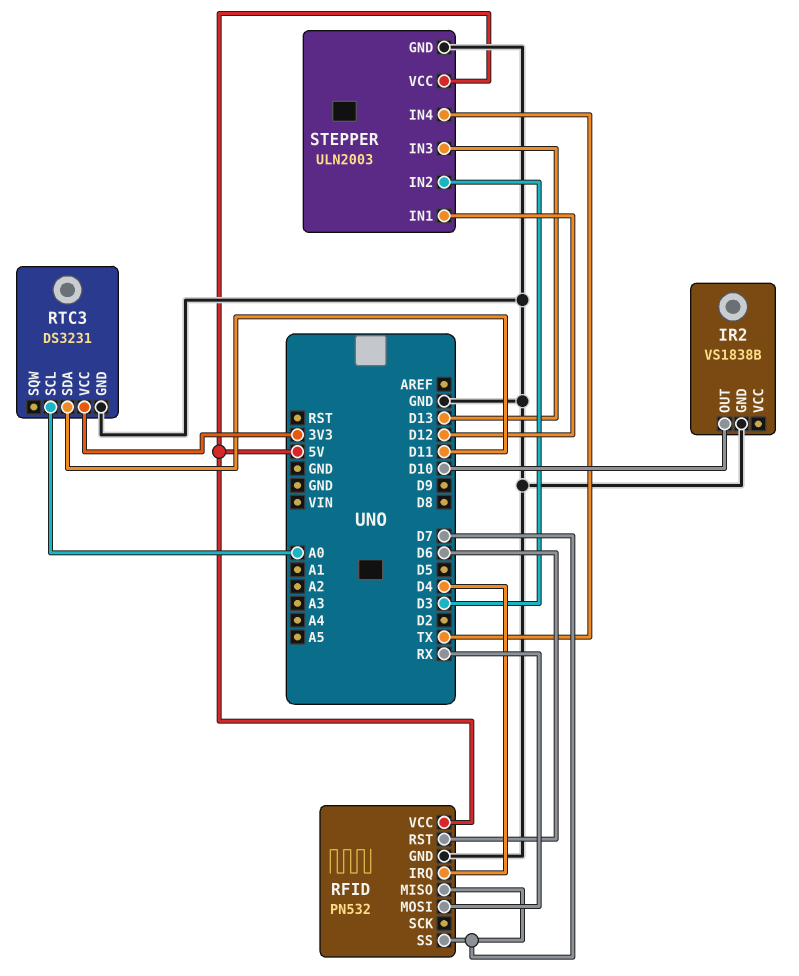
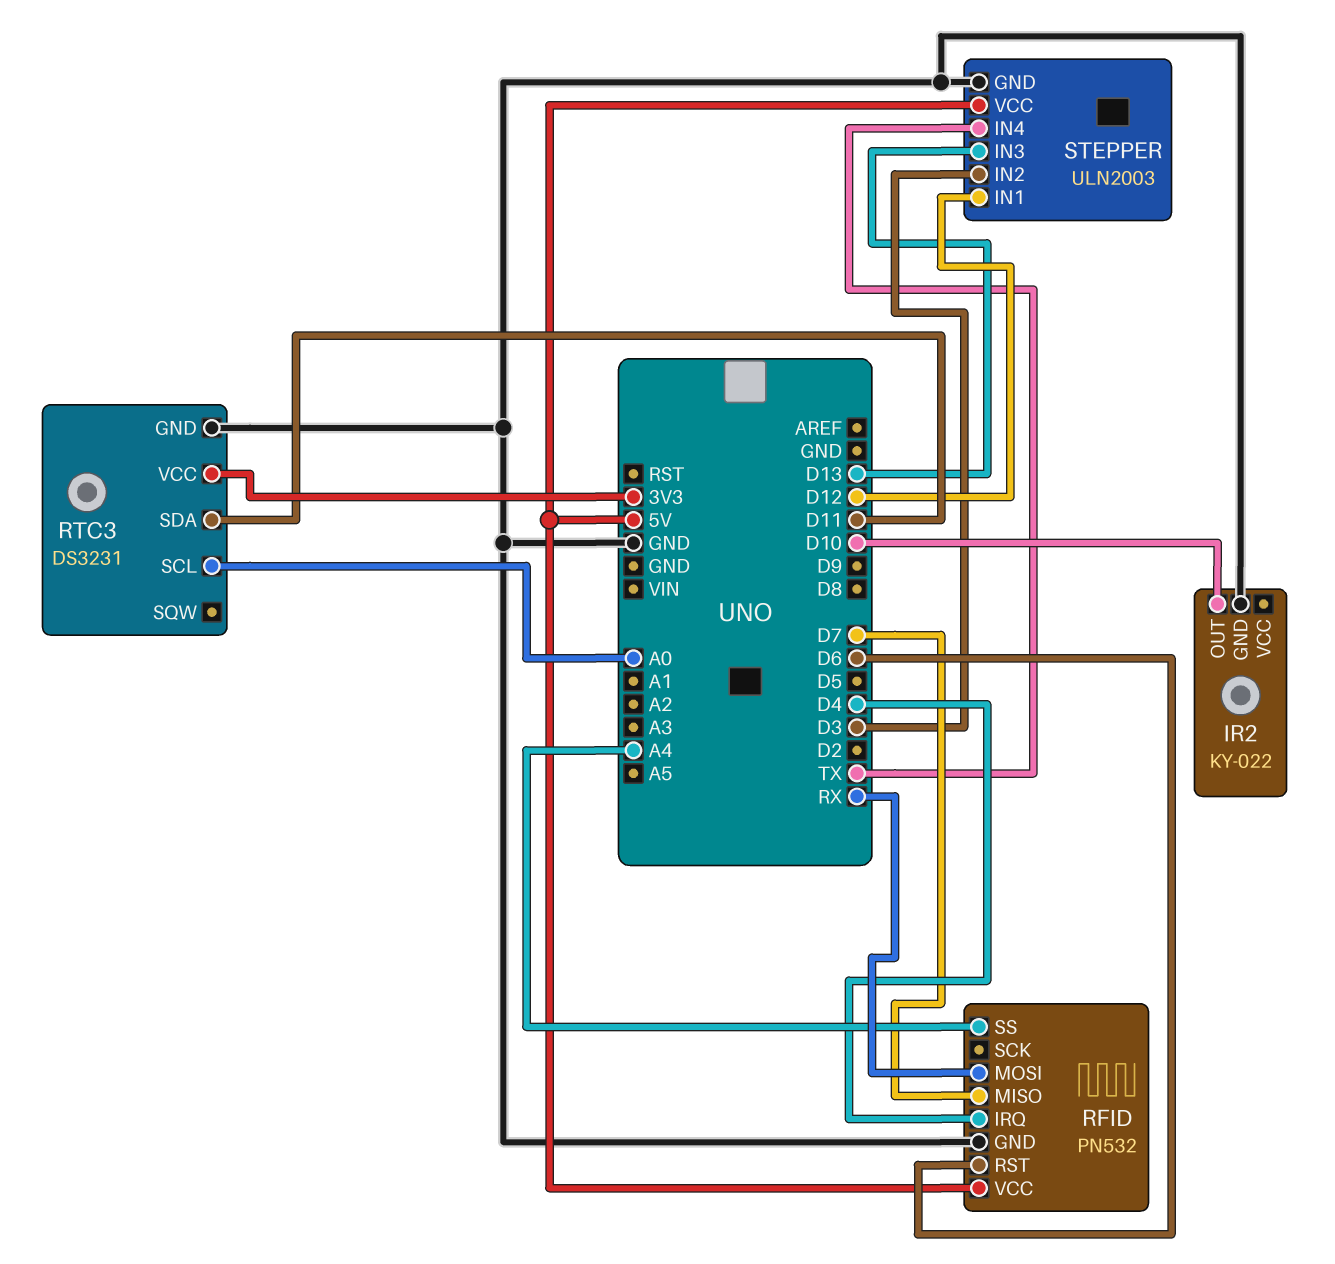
IR2: VS1838B -> KY-022
RFID pin SS: D7 -> A4

